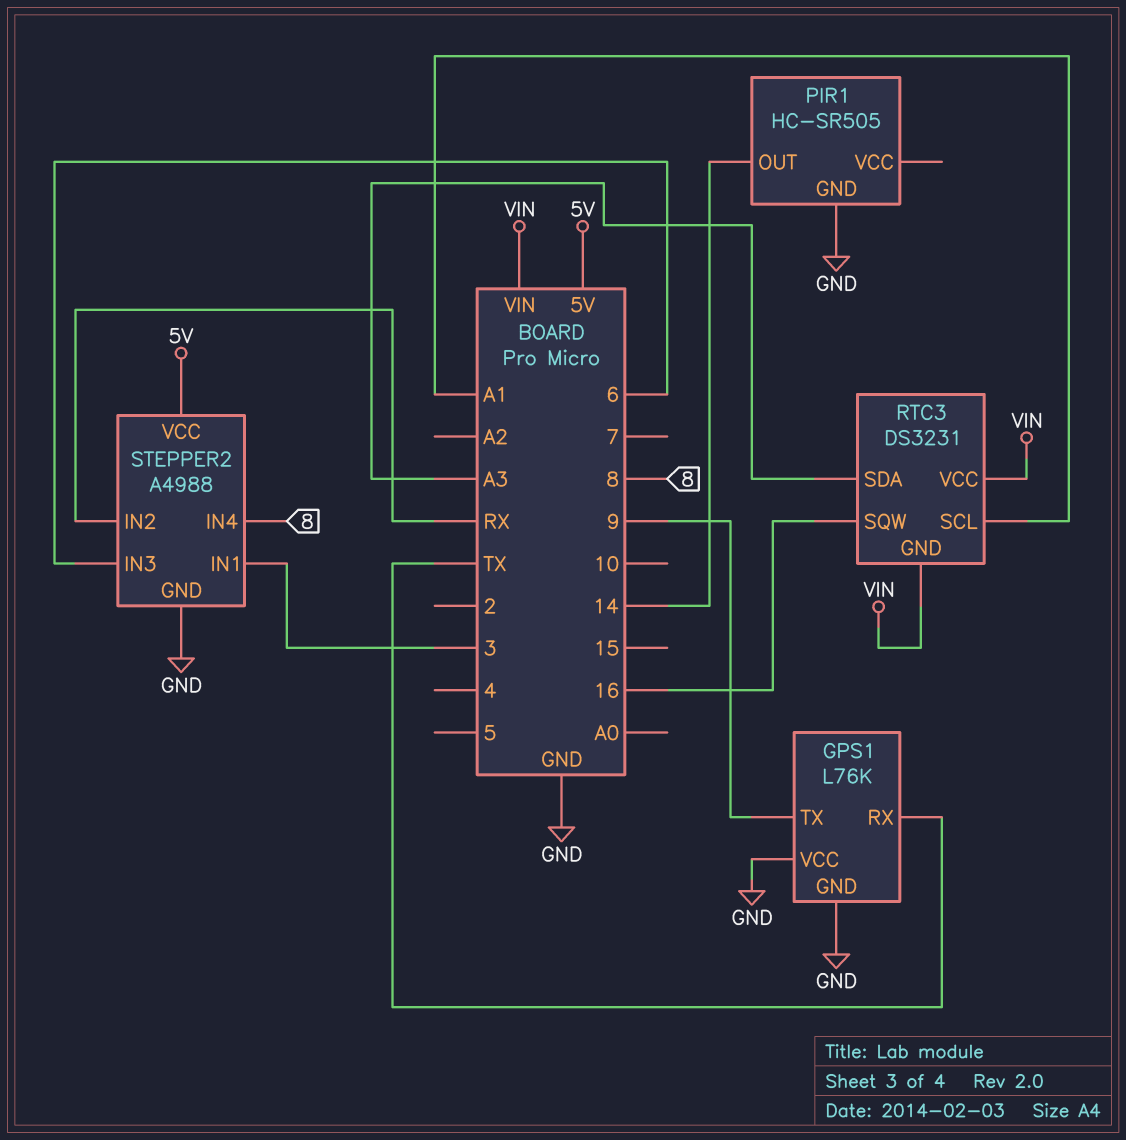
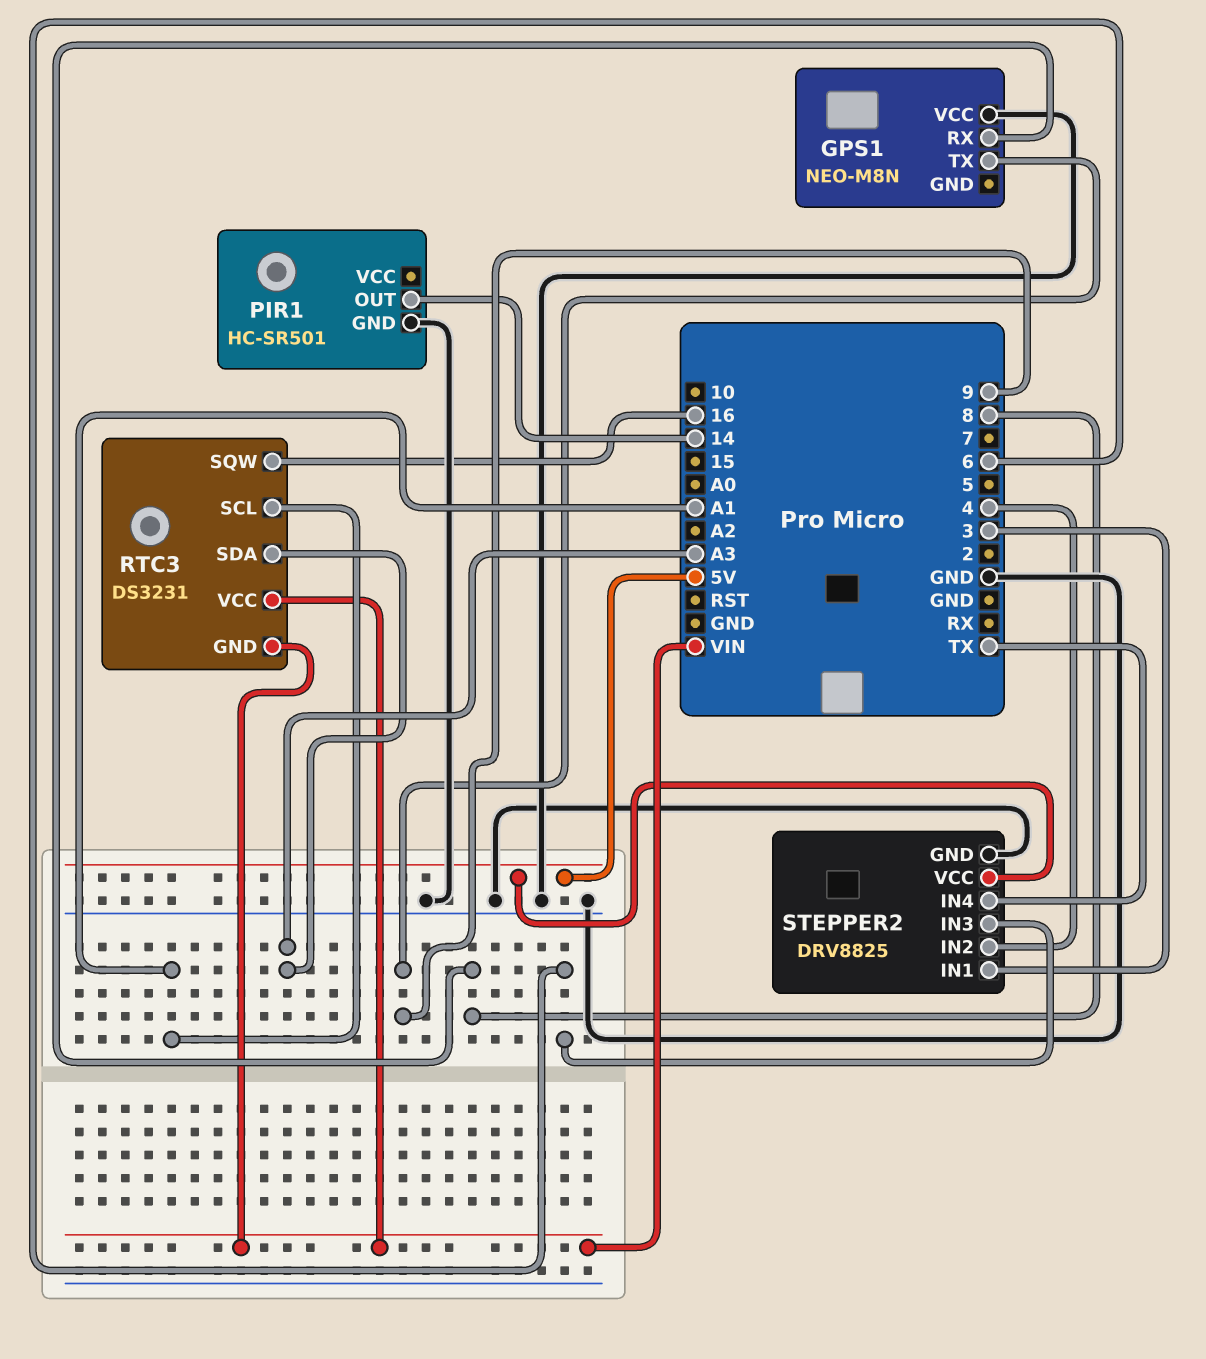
GPS1: L76K -> NEO-M8N
GPS1 pin GND: GND -> none
GPS1 pin RX: TX -> 8
PIR1: HC-SR505 -> HC-SR501
STEPPER2: A4988 -> DRV8825
STEPPER2 pin IN2: RX -> 4
STEPPER2 pin IN4: 8 -> TX

